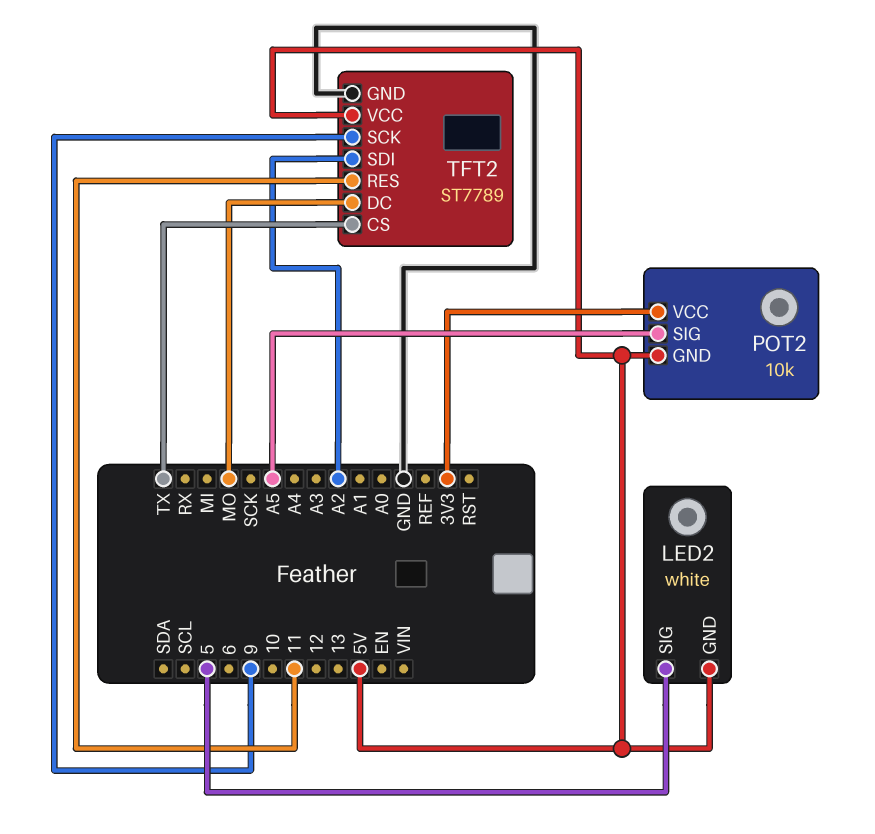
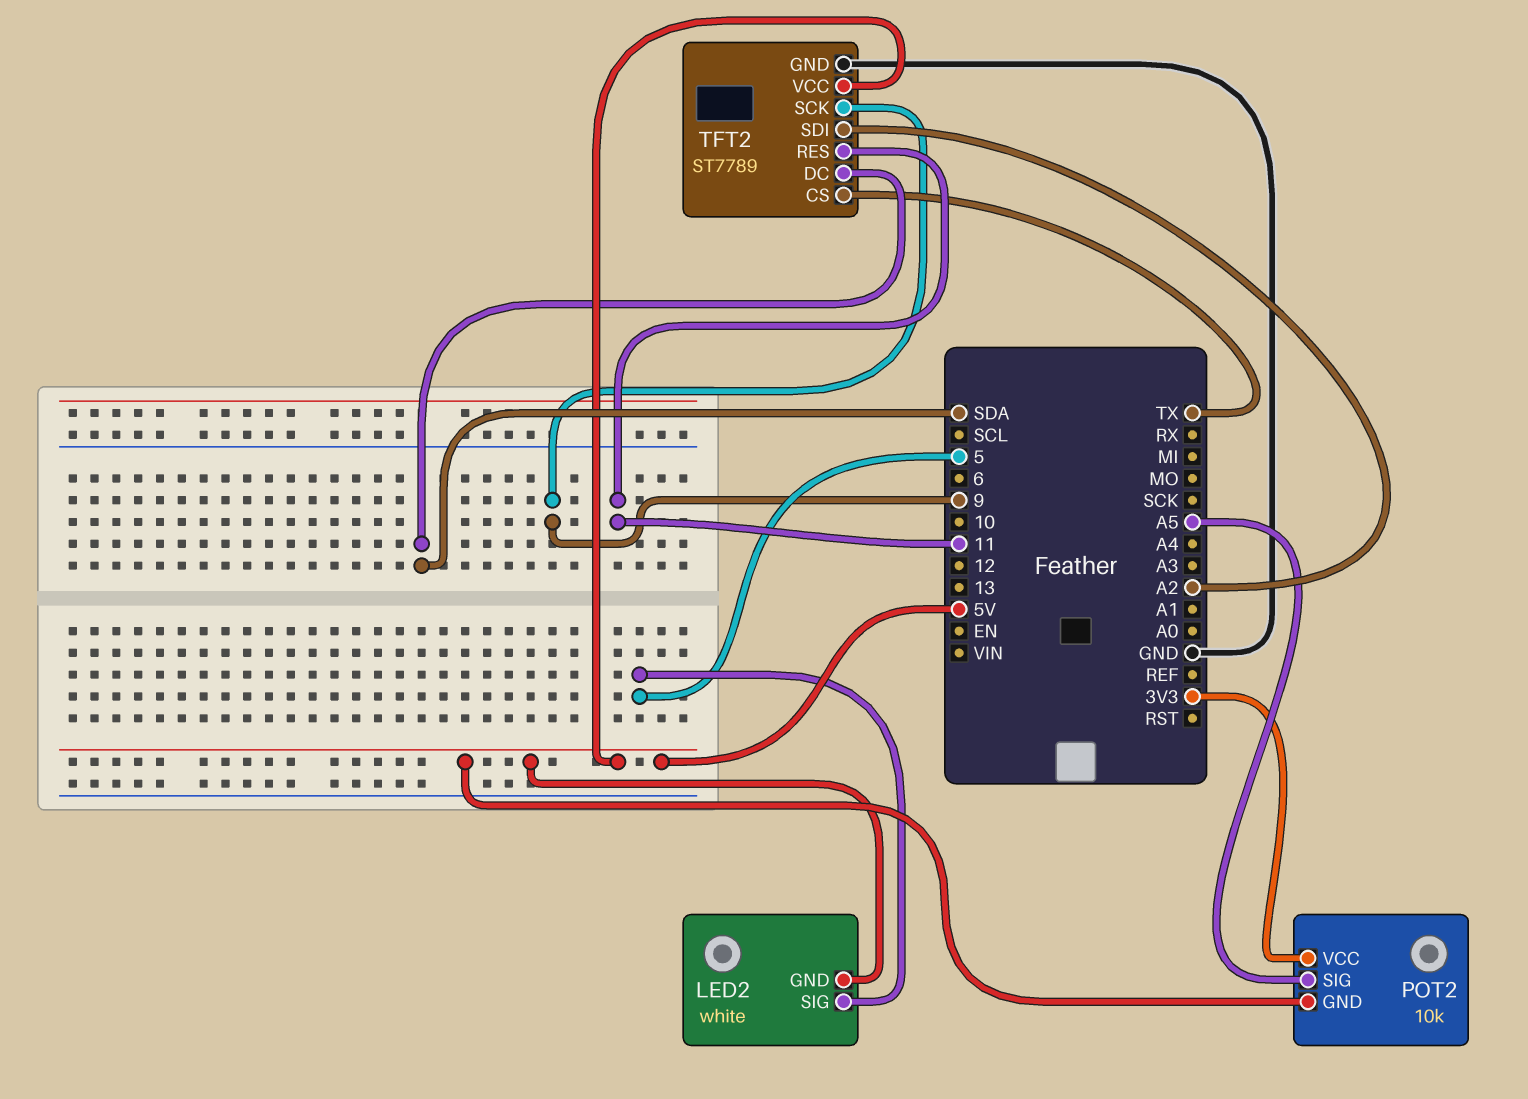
TFT2 pin DC: MO -> SDA

